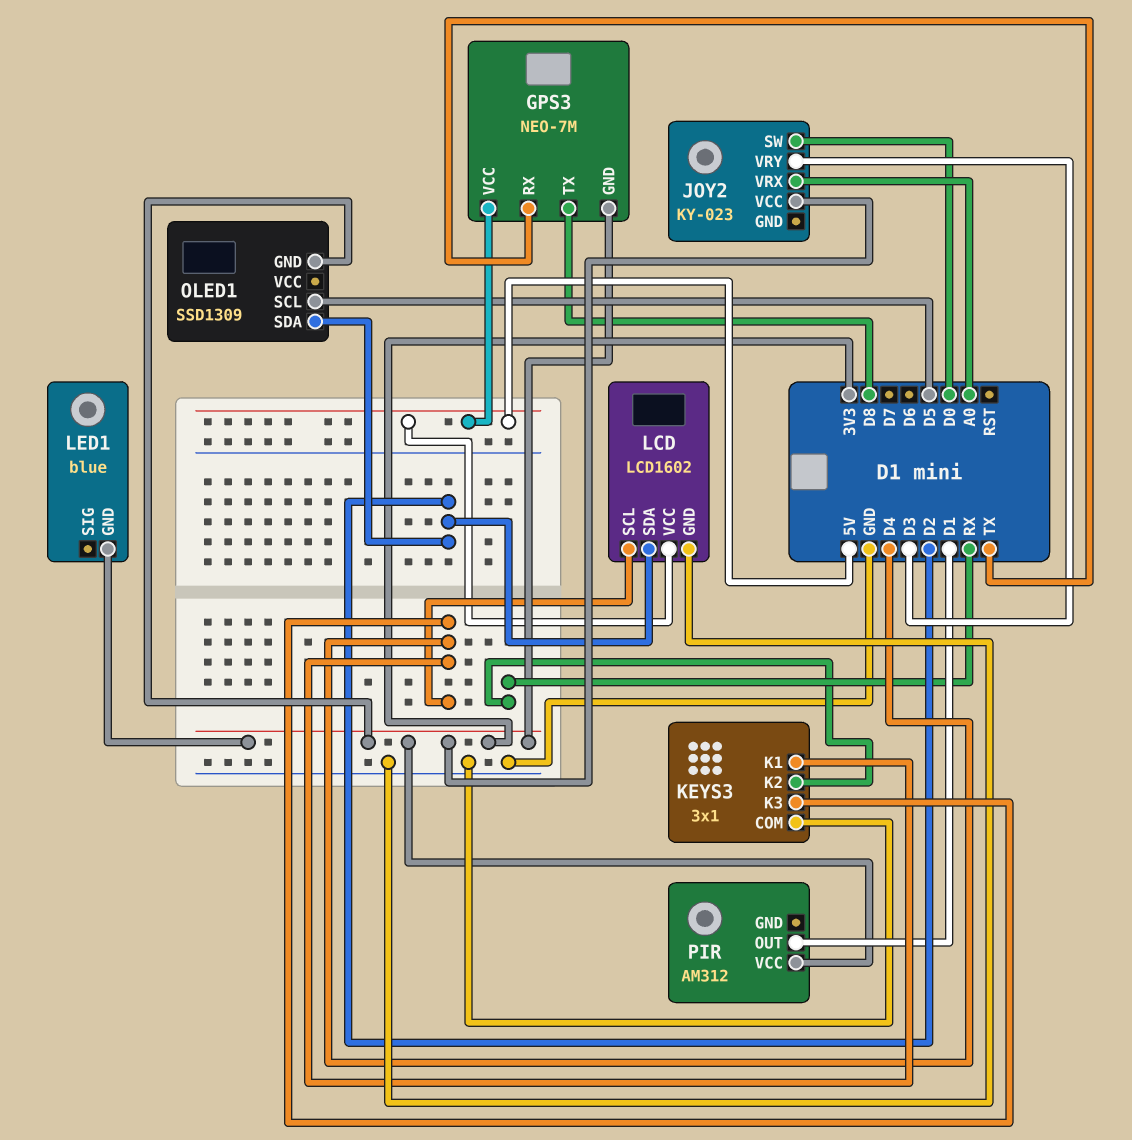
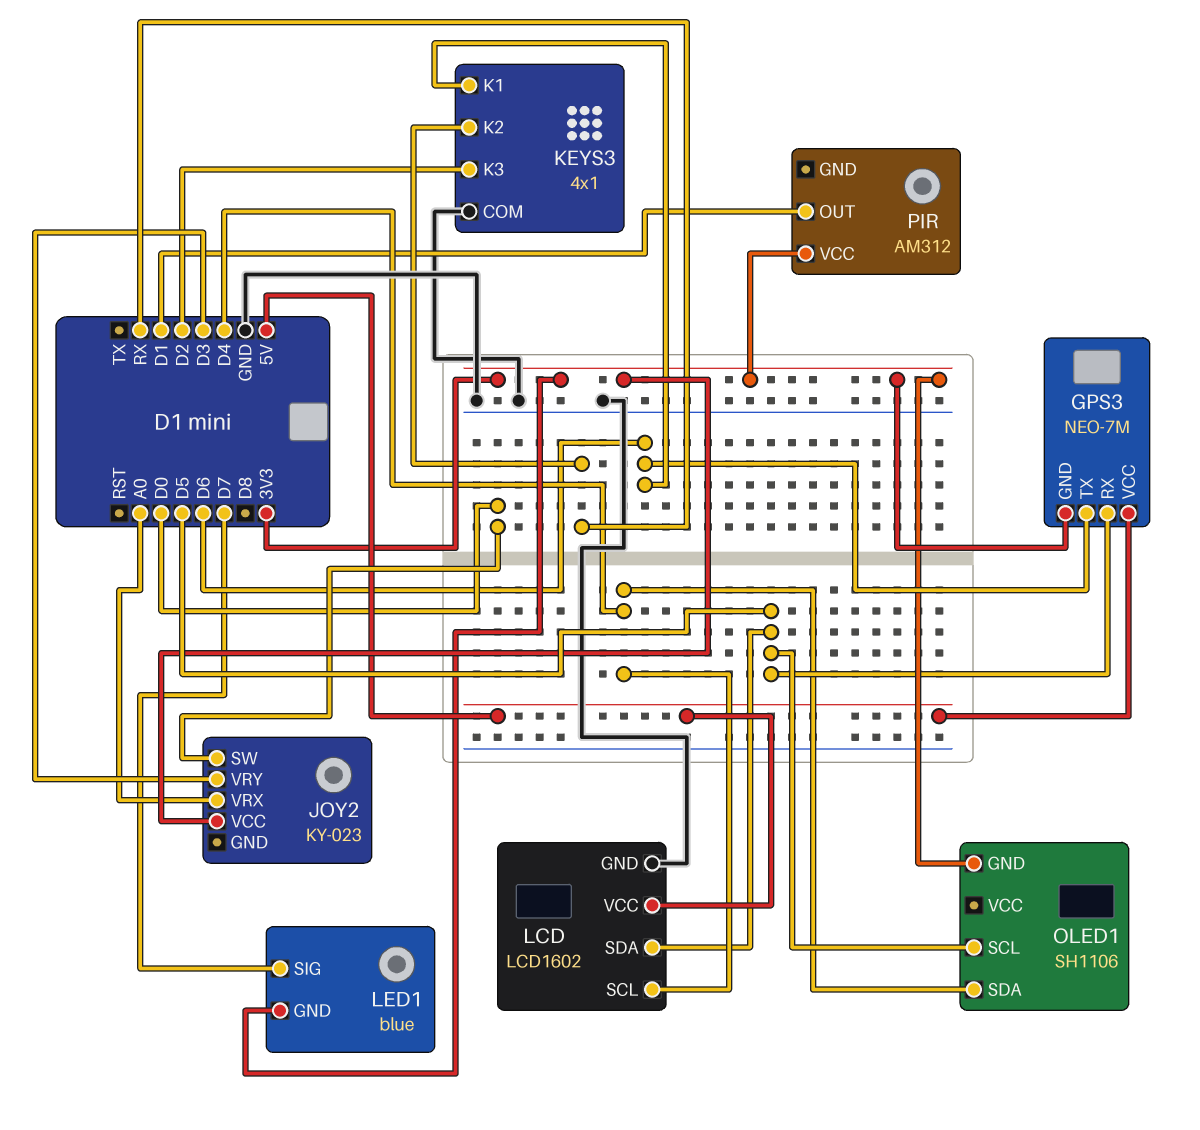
GPS3 pin RX: TX -> D5
GPS3 pin TX: D8 -> D6
KEYS3: 3x1 -> 4x1
KEYS3 pin K1: D4 -> D6
KEYS3 pin K3: D4 -> D2
LCD pin SDA: D2 -> D5
LED1 pin SIG: none -> D7
OLED1: SSD1309 -> SH1106
OLED1 pin SDA: D2 -> D4

